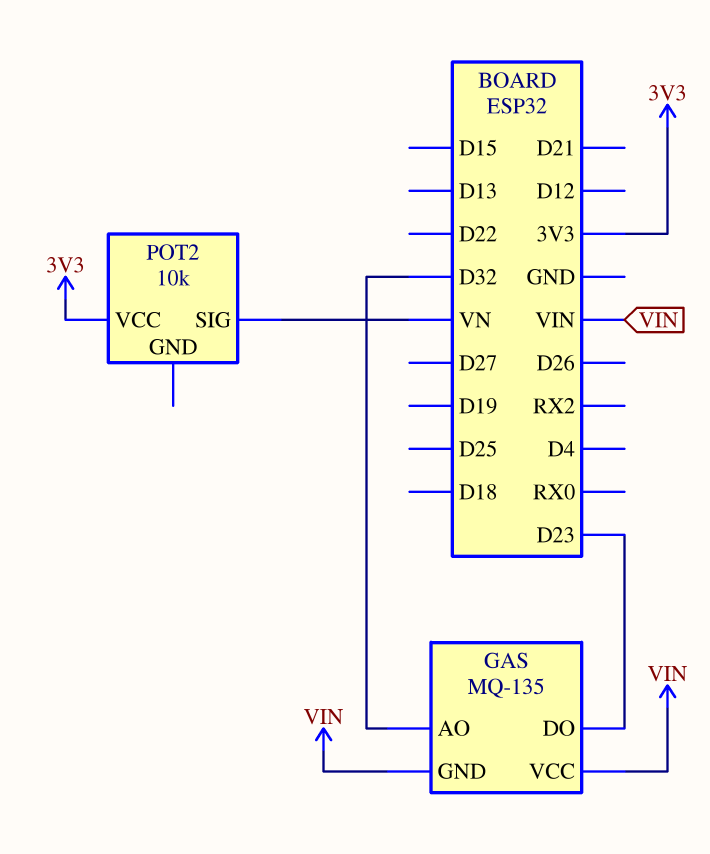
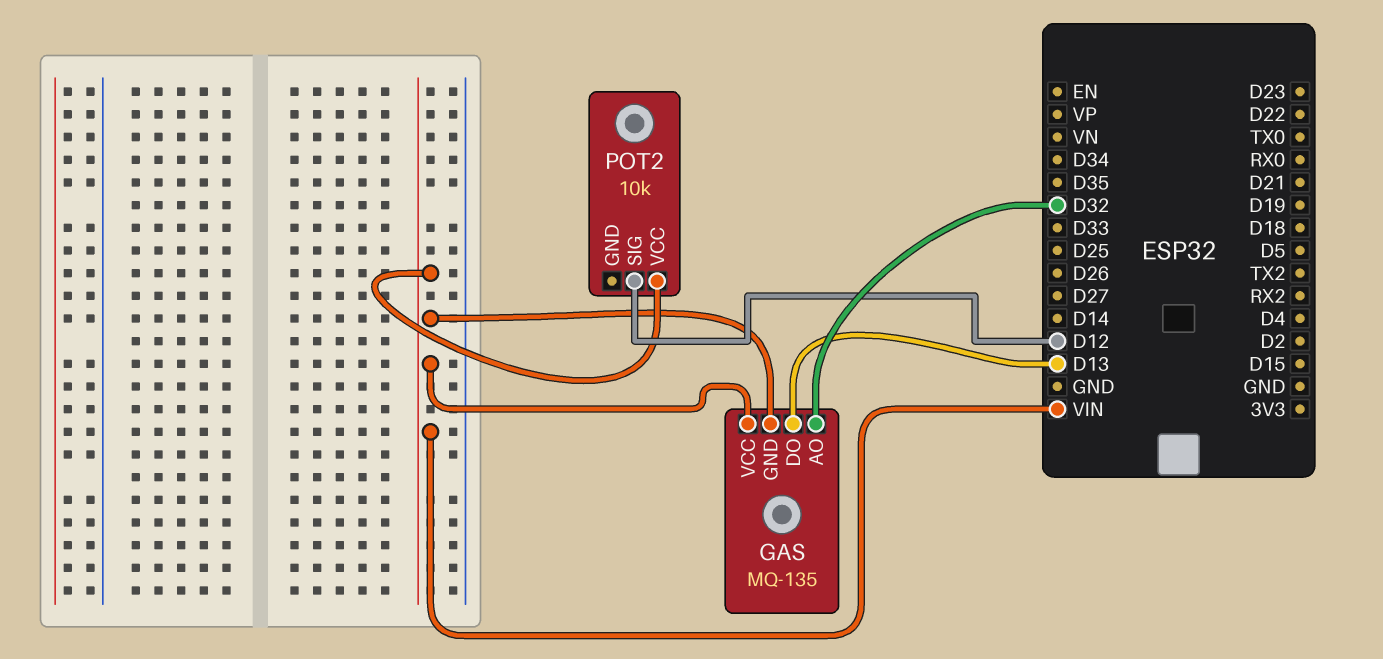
GAS pin DO: D23 -> D13
POT2 pin SIG: VN -> D12
POT2 pin VCC: 3V3 -> VIN

